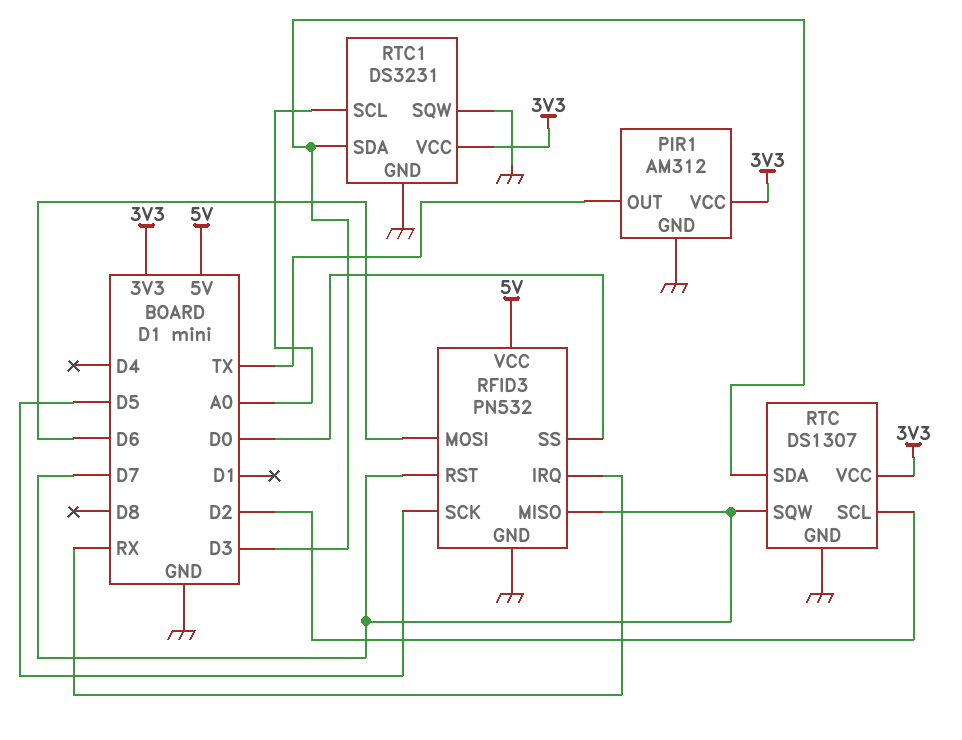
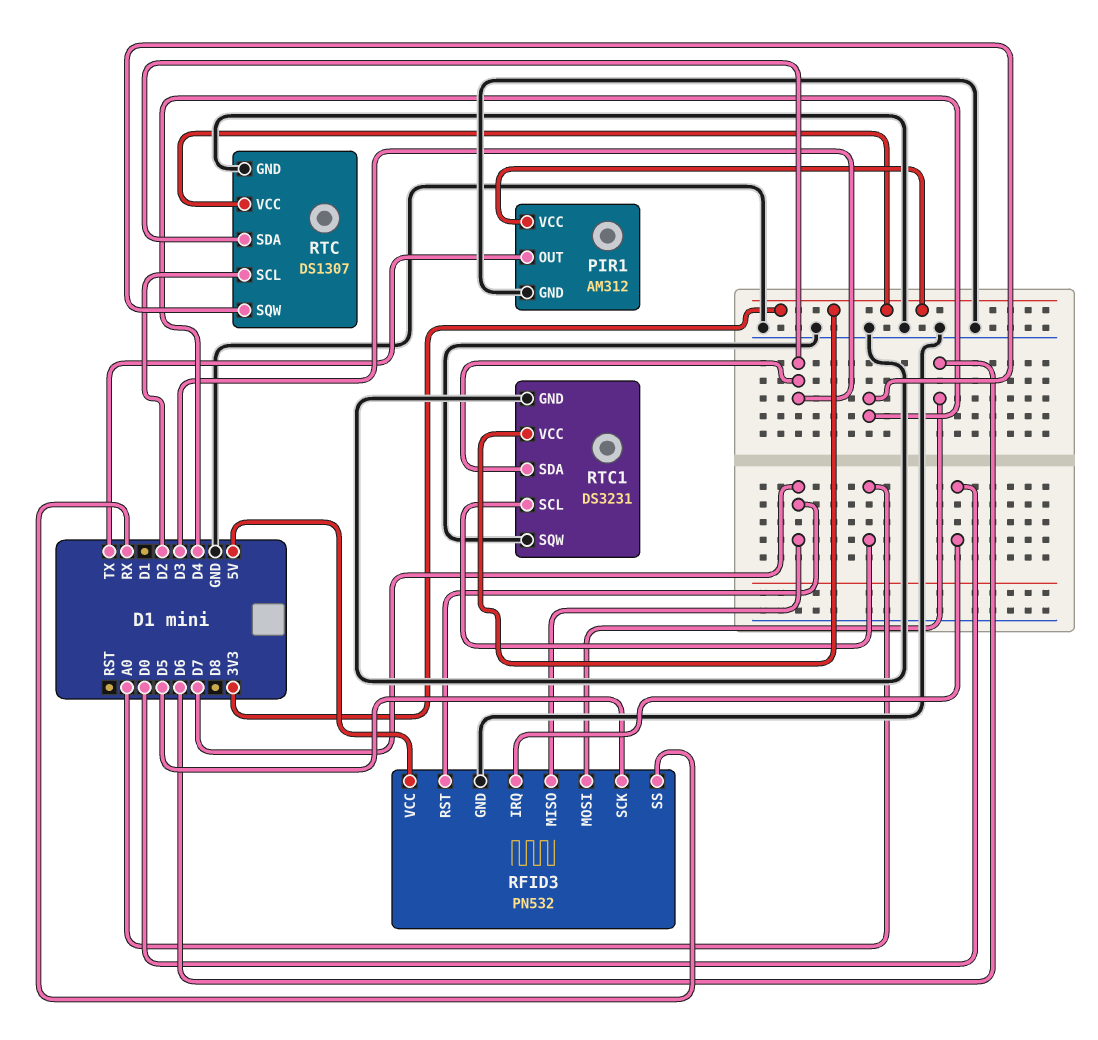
RFID3 pin IRQ: RX -> D0
RFID3 pin SS: D0 -> RX
RTC pin SQW: D7 -> D4

